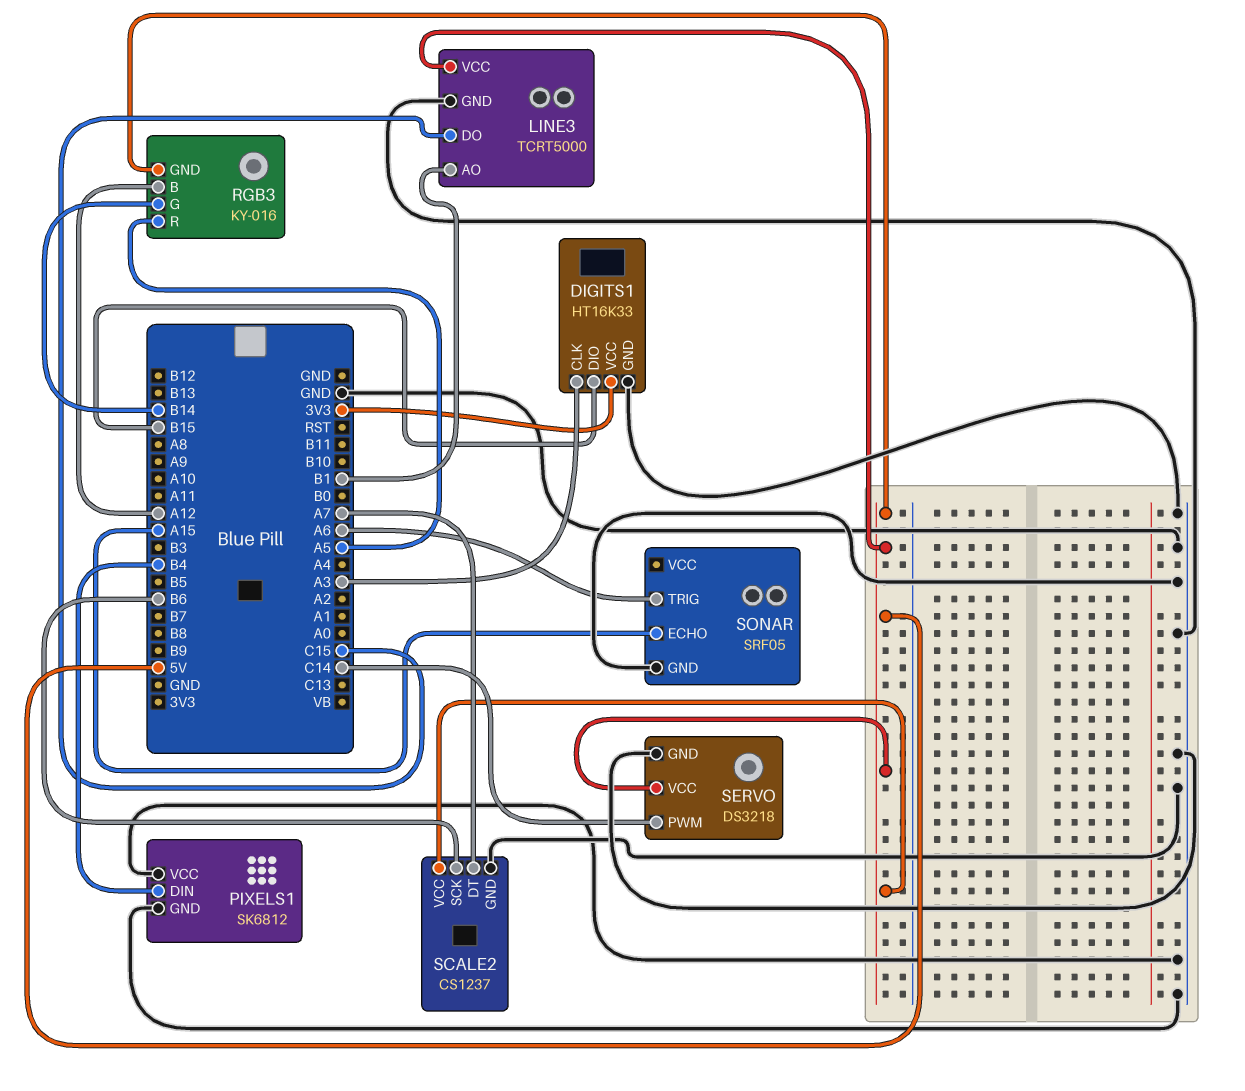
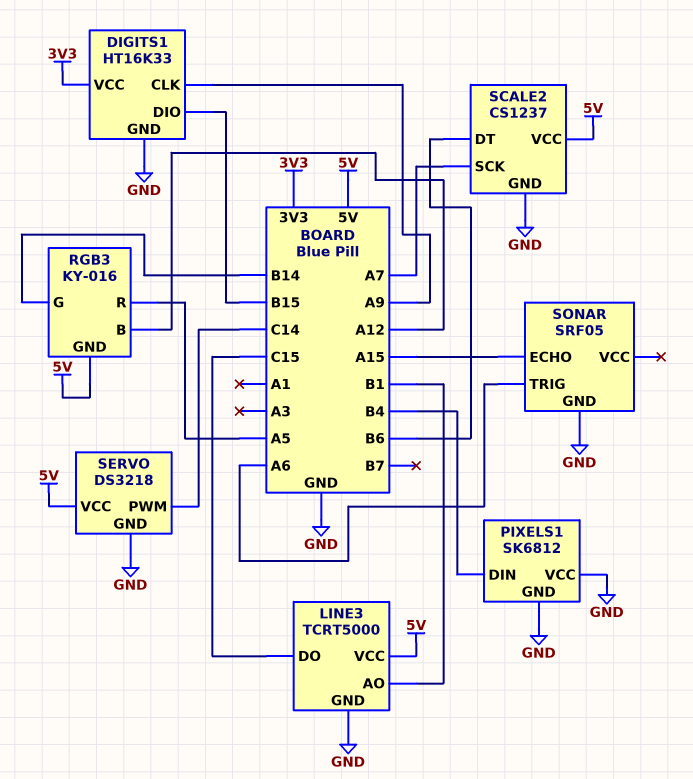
DIGITS1 pin CLK: A3 -> A9
SCALE2 pin DT: A7 -> B6
SCALE2 pin SCK: B6 -> A7

